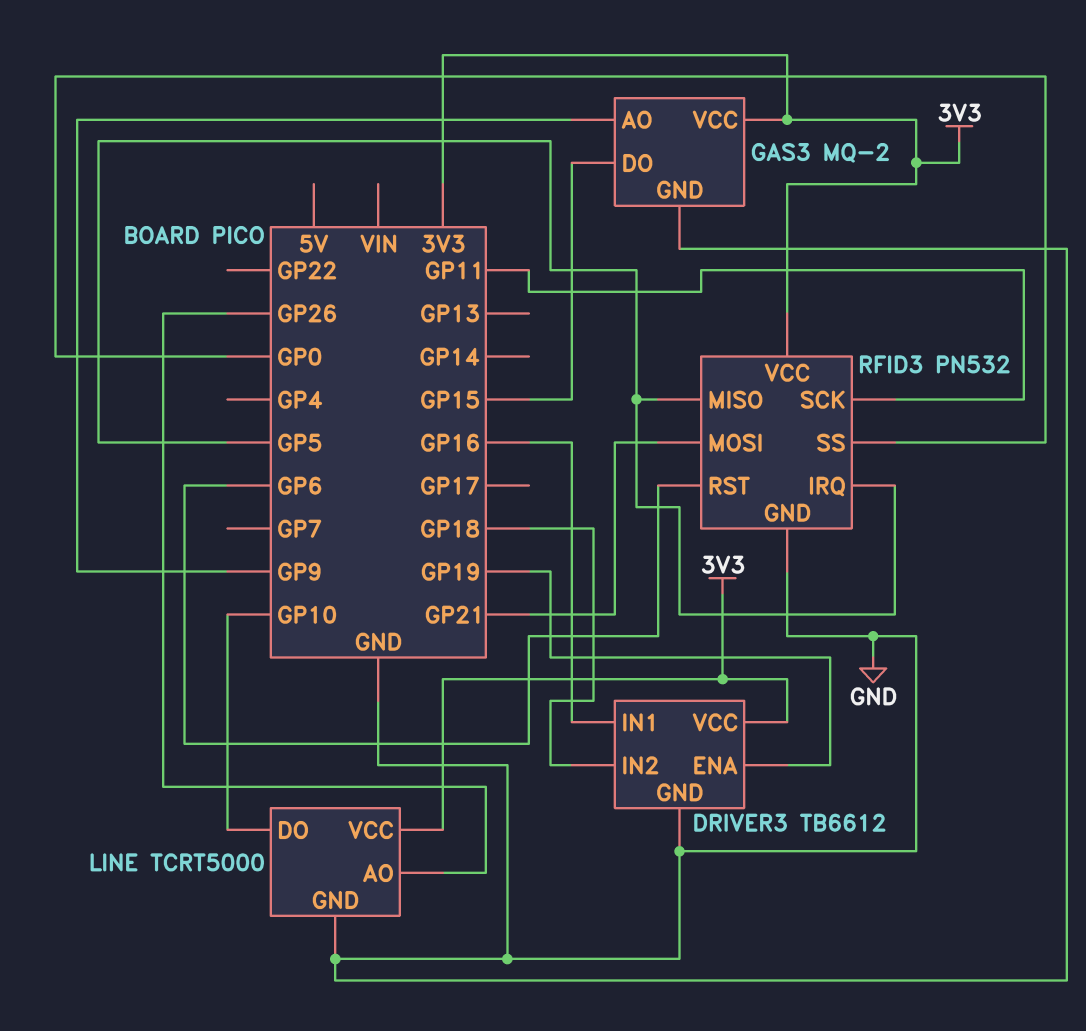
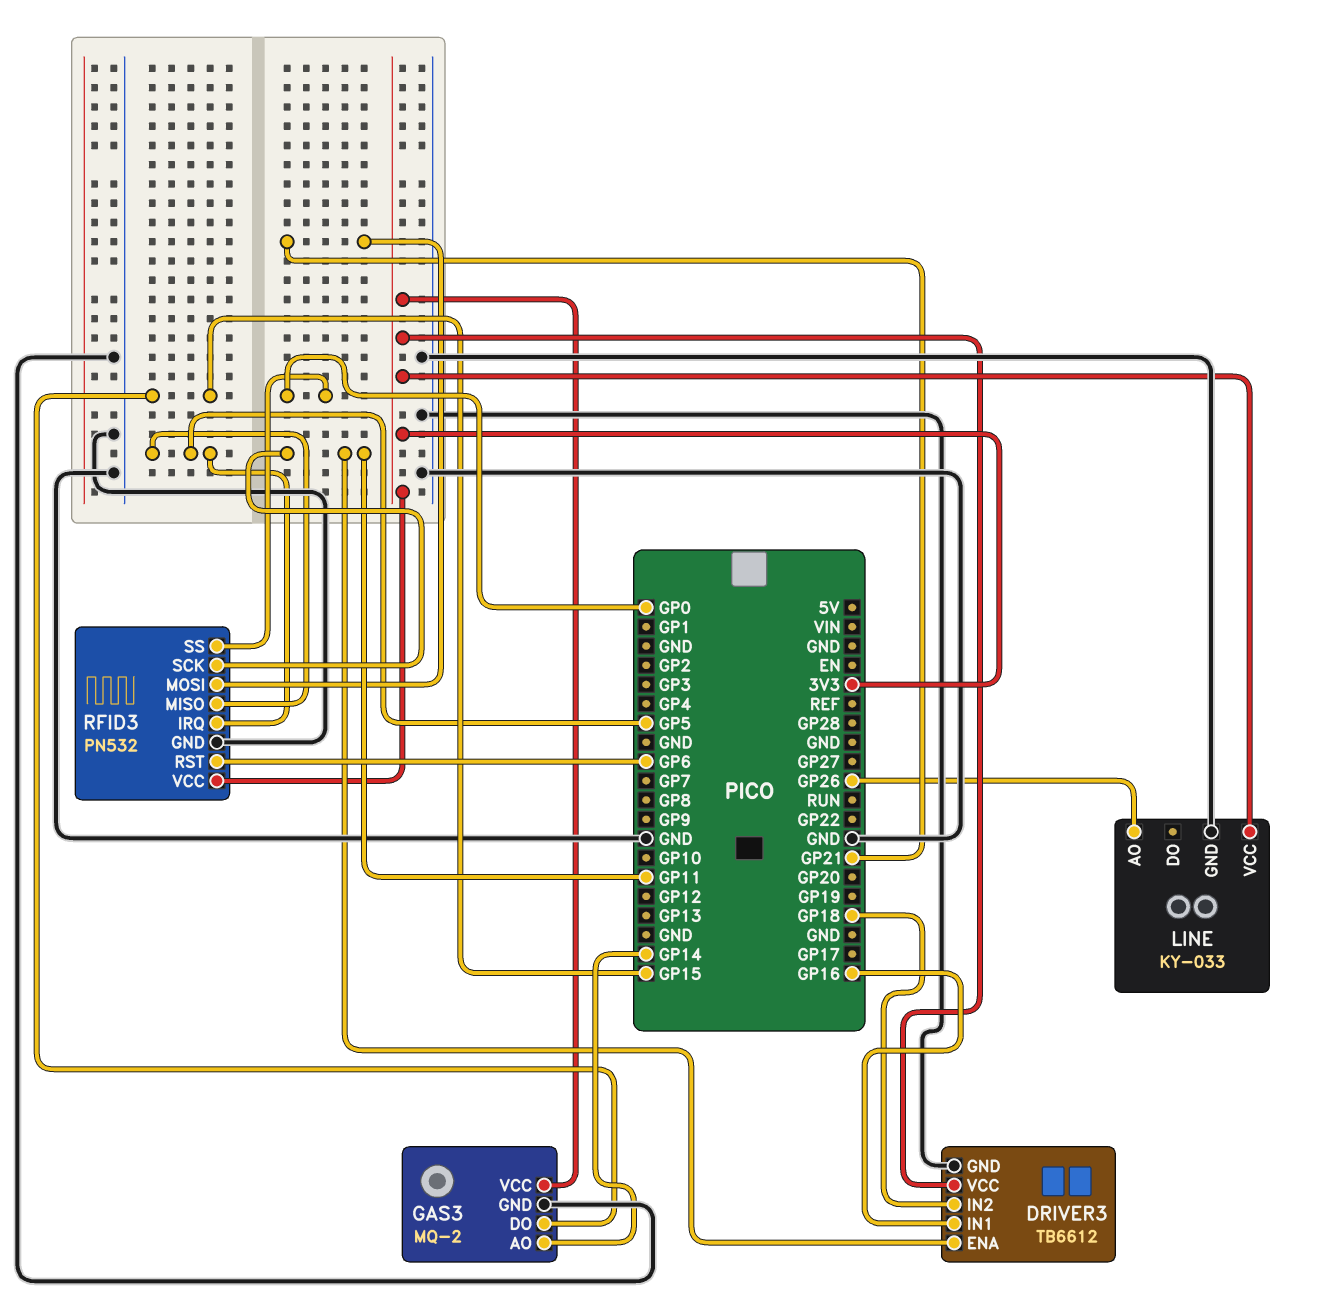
DRIVER3 pin ENA: GP19 -> GP11
GAS3 pin AO: GP9 -> GP14
LINE: TCRT5000 -> KY-033
LINE pin DO: GP10 -> none

